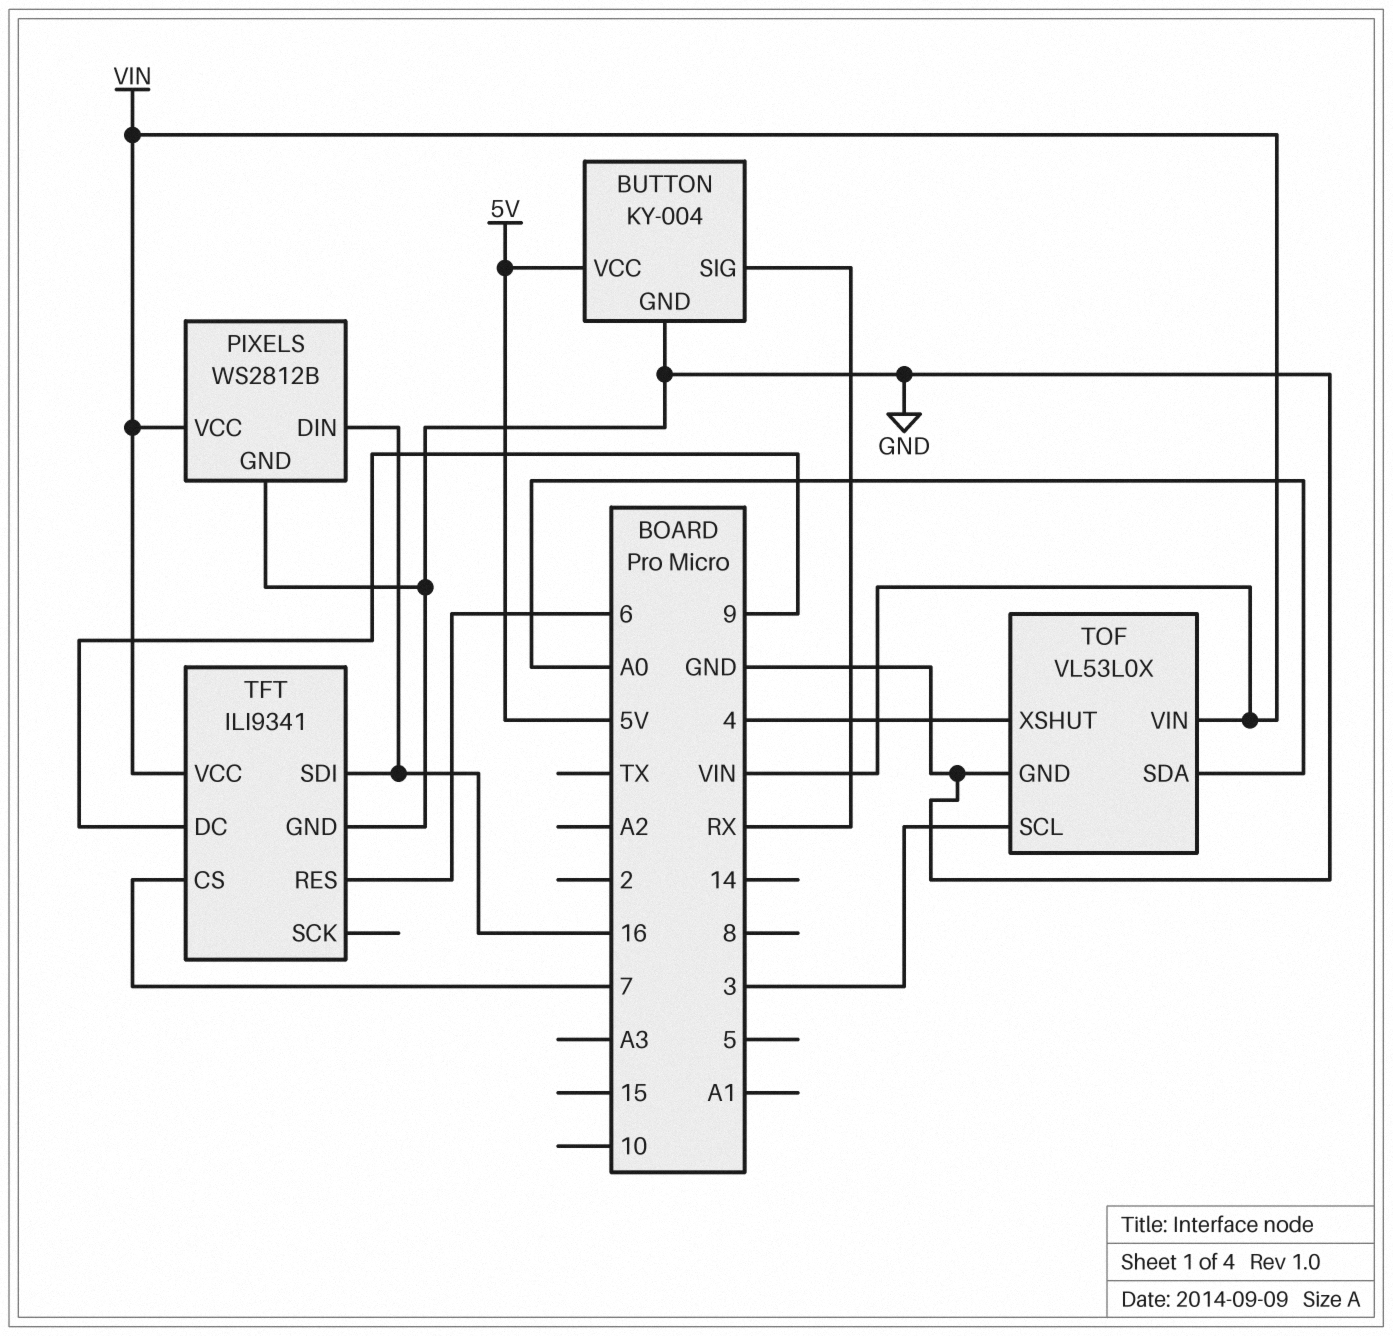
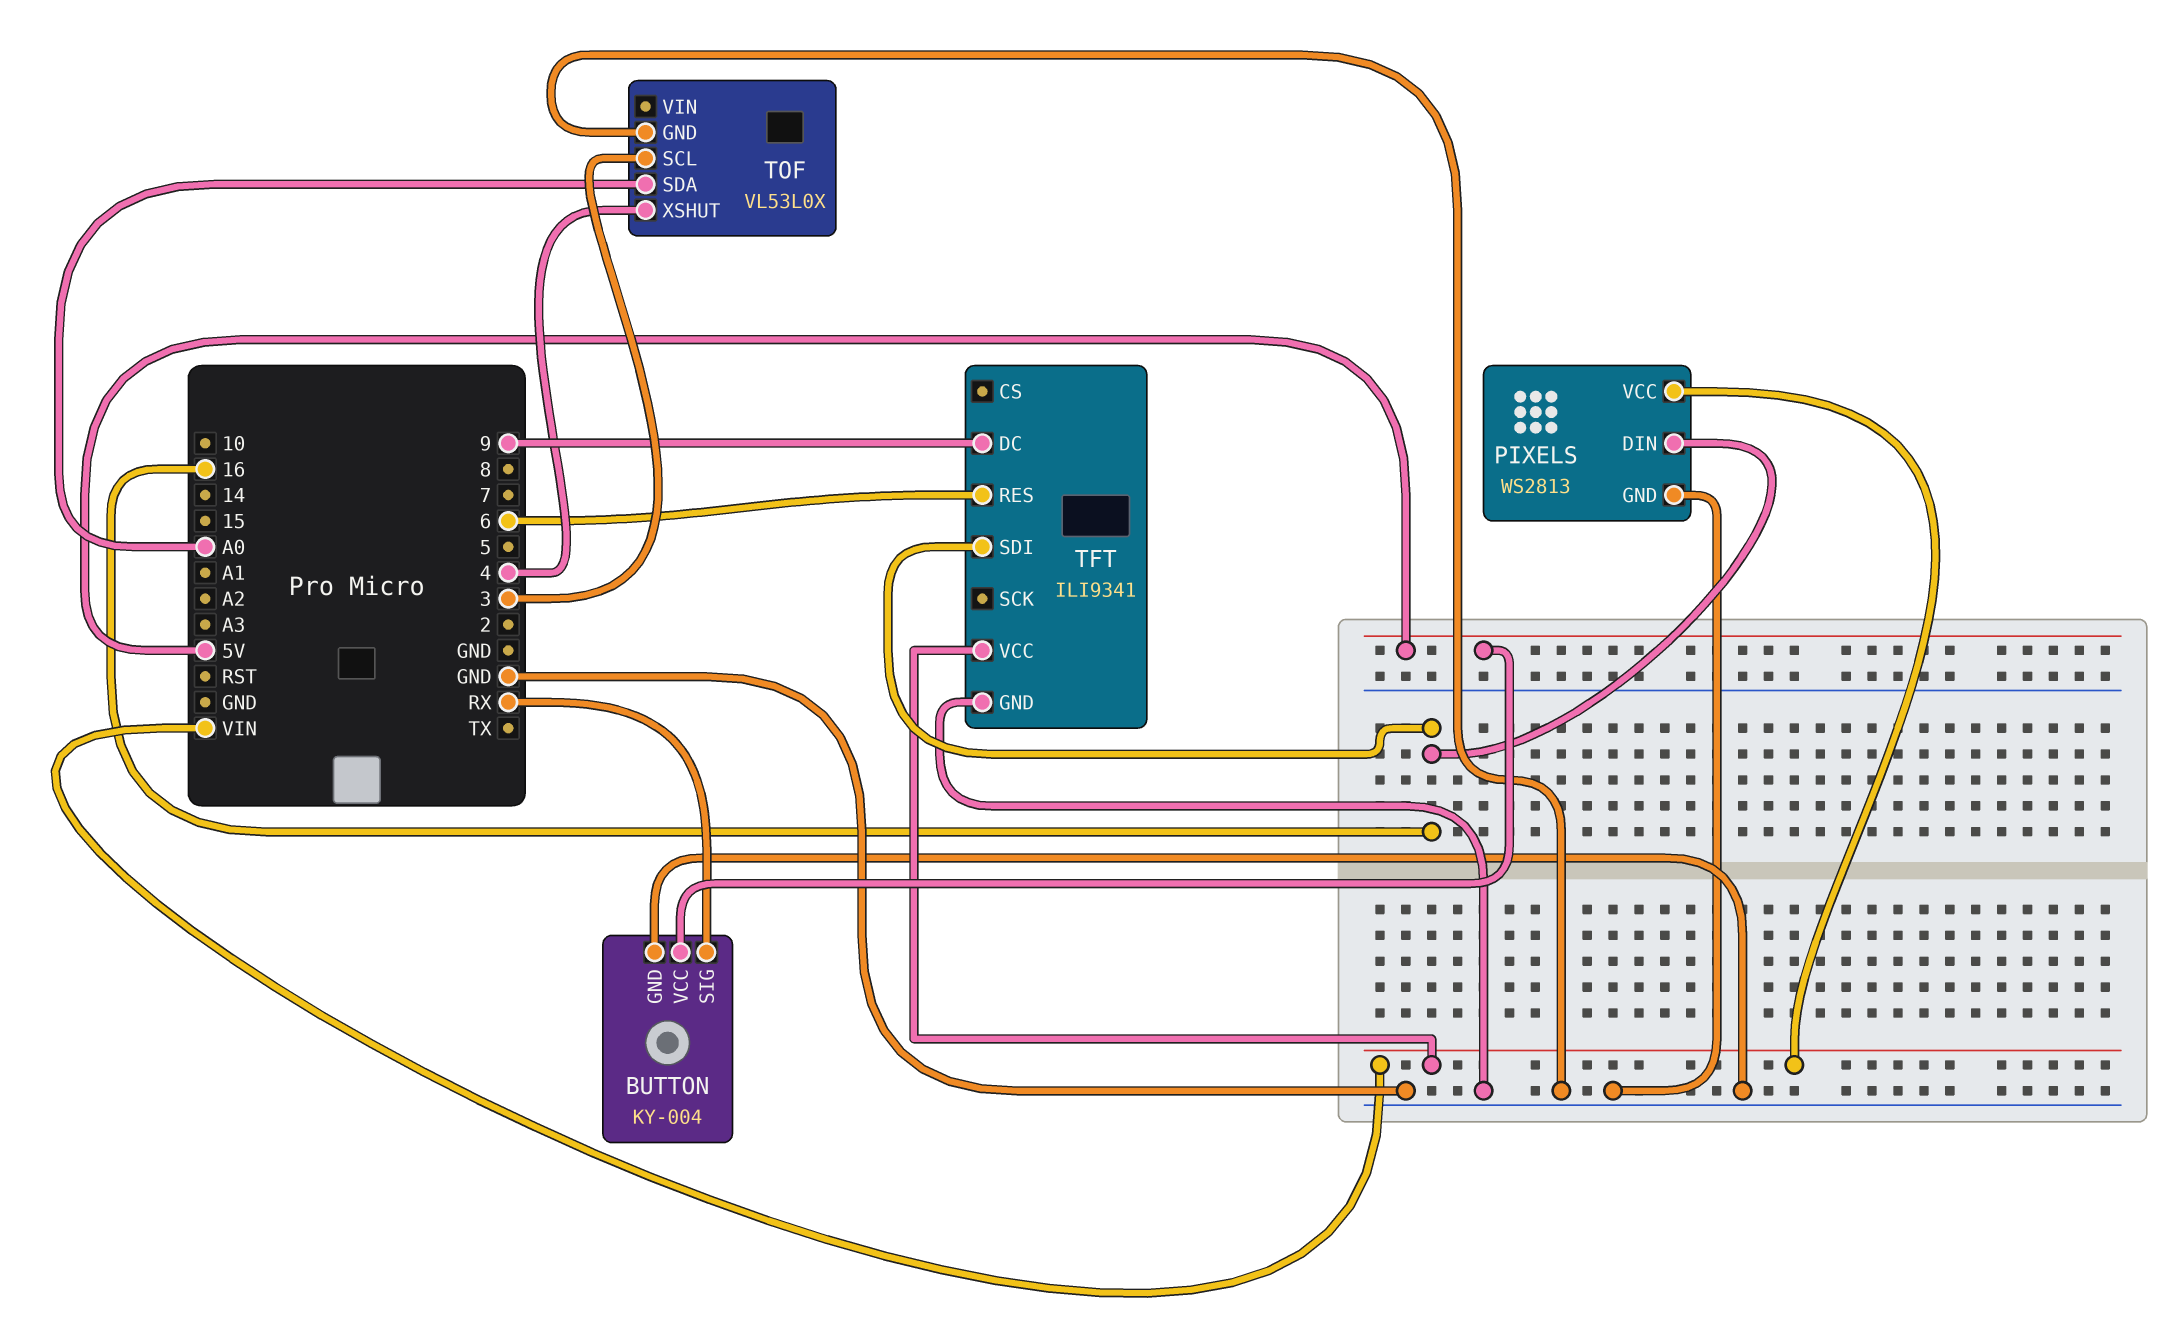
PIXELS: WS2812B -> WS2813
TFT pin CS: 7 -> none
TOF pin VIN: VIN -> none

